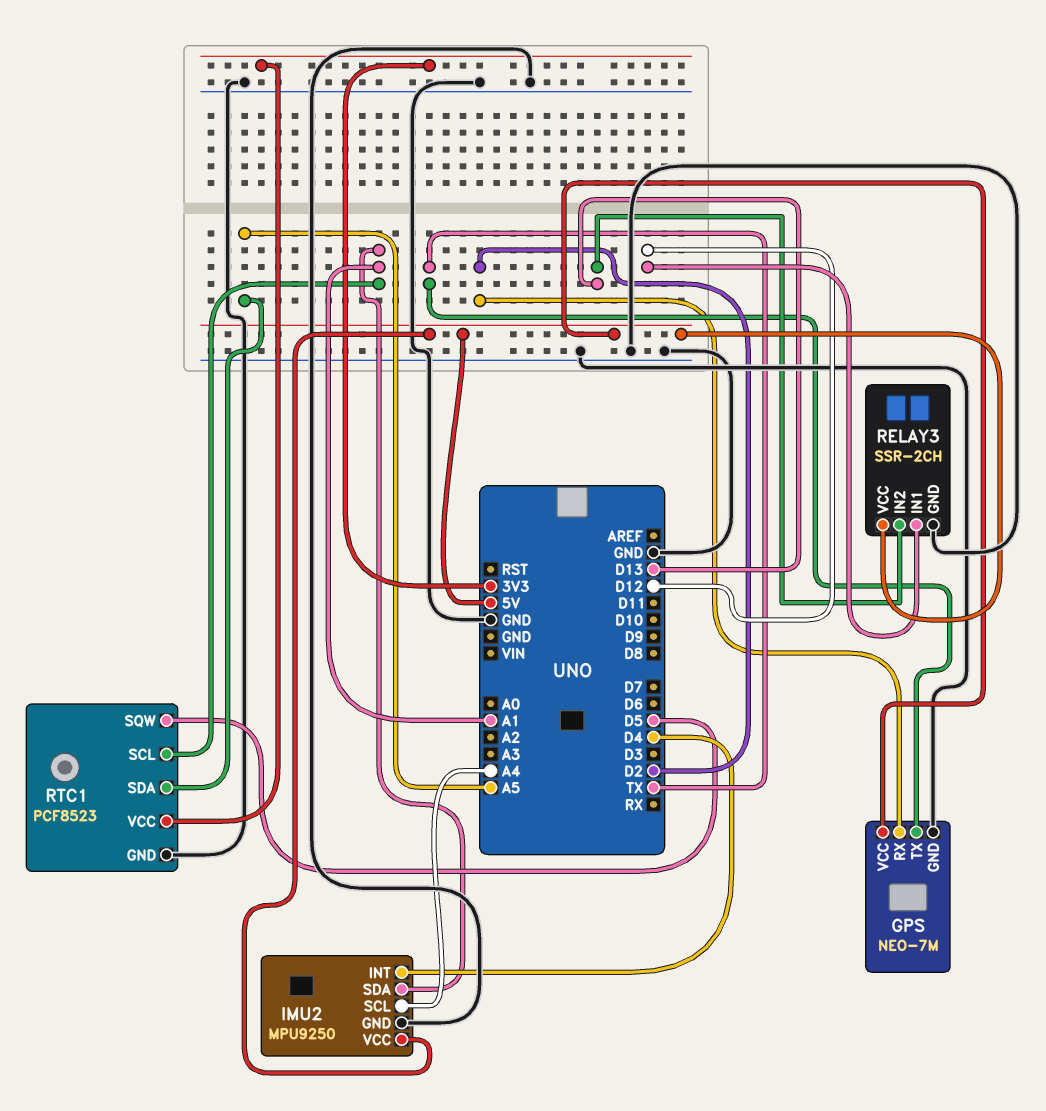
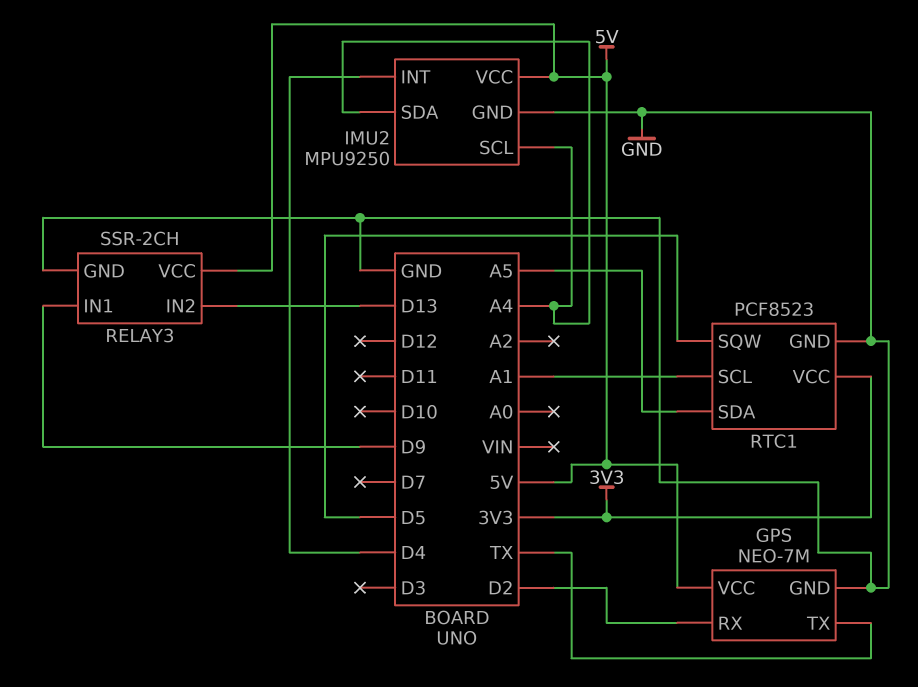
IMU2 pin SDA: A1 -> A4
RELAY3 pin IN1: D12 -> D9

